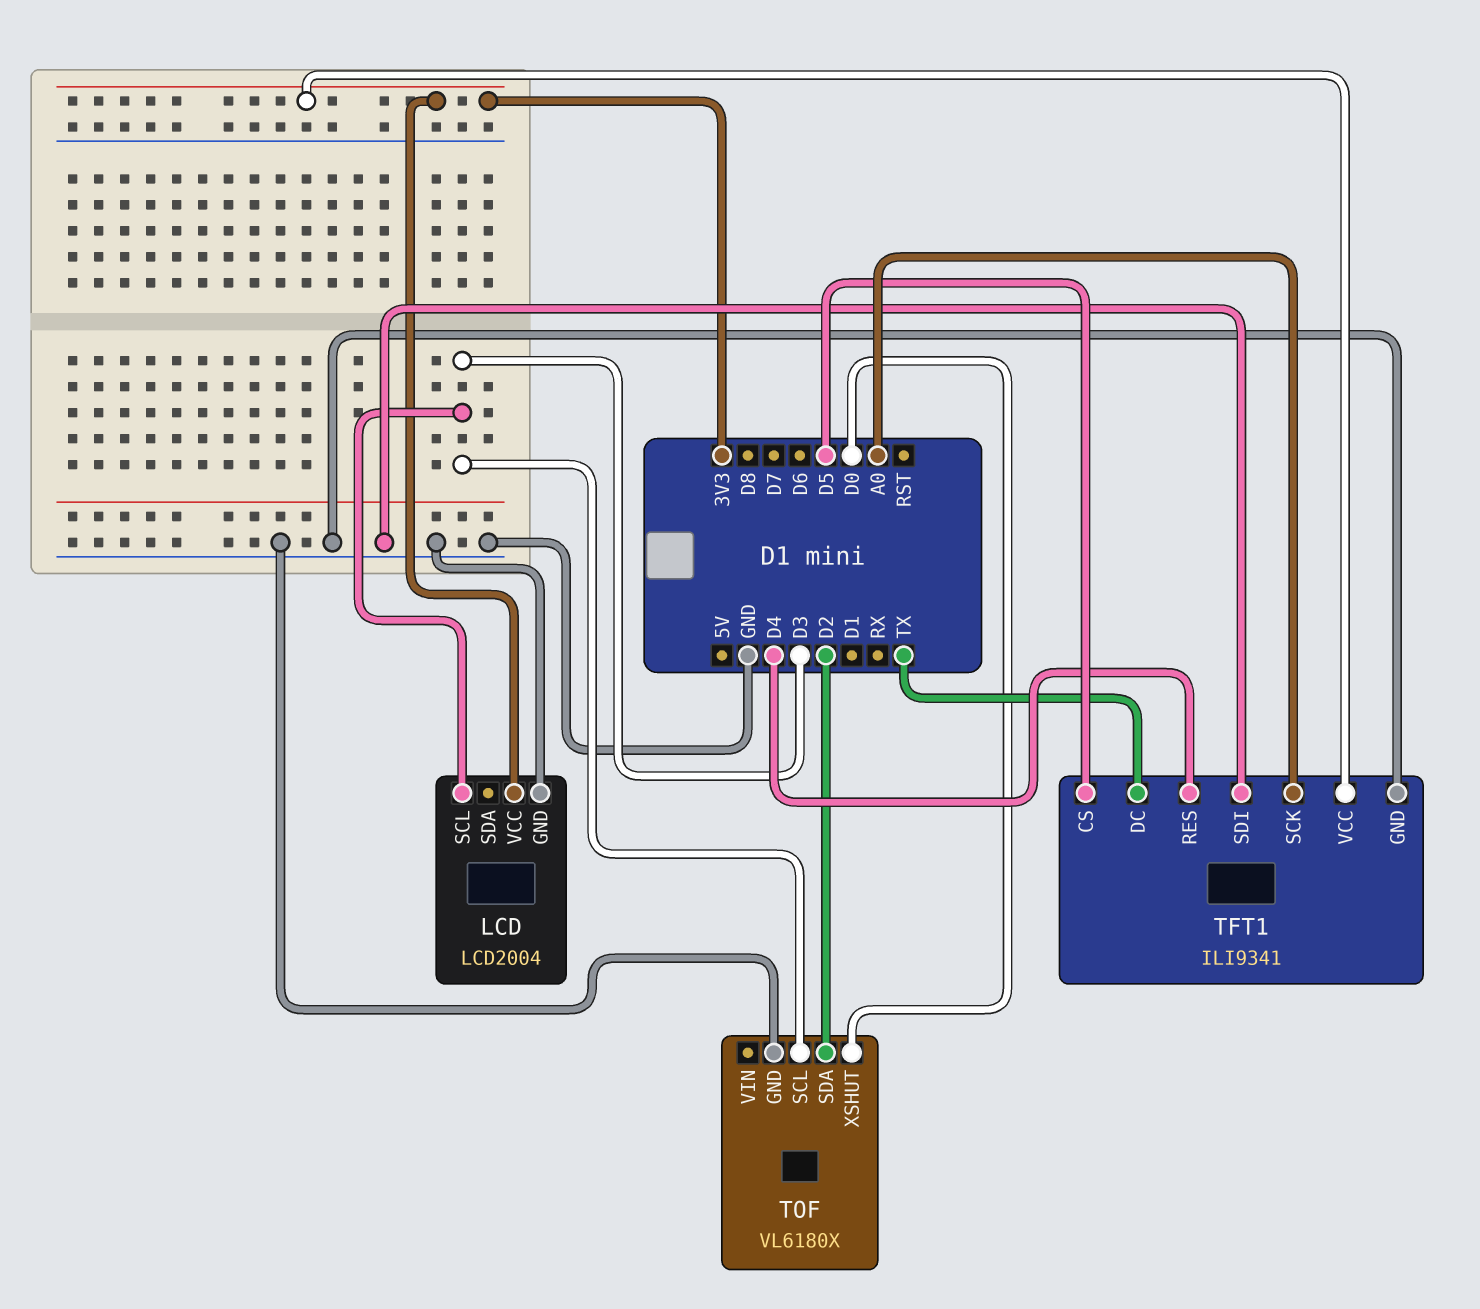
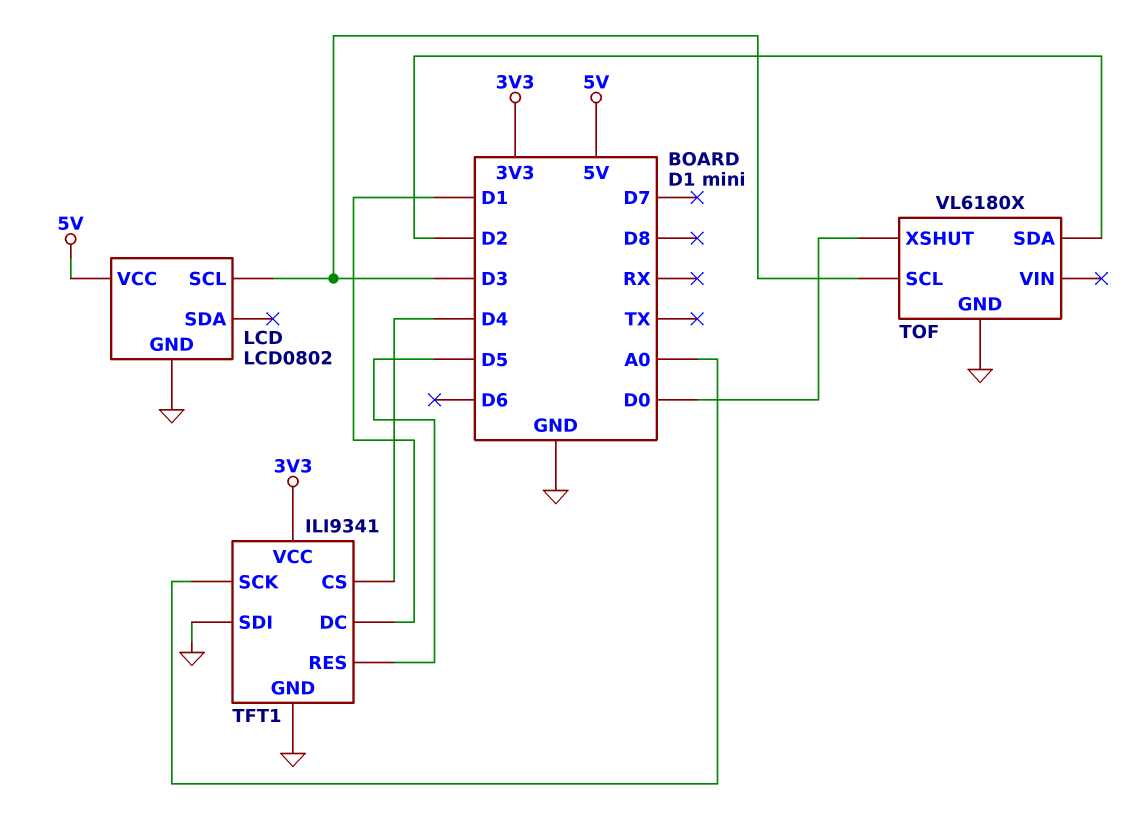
LCD: LCD2004 -> LCD0802
LCD pin VCC: 3V3 -> 5V
TFT1 pin CS: D5 -> D4
TFT1 pin DC: TX -> D1
TFT1 pin RES: D4 -> D5

